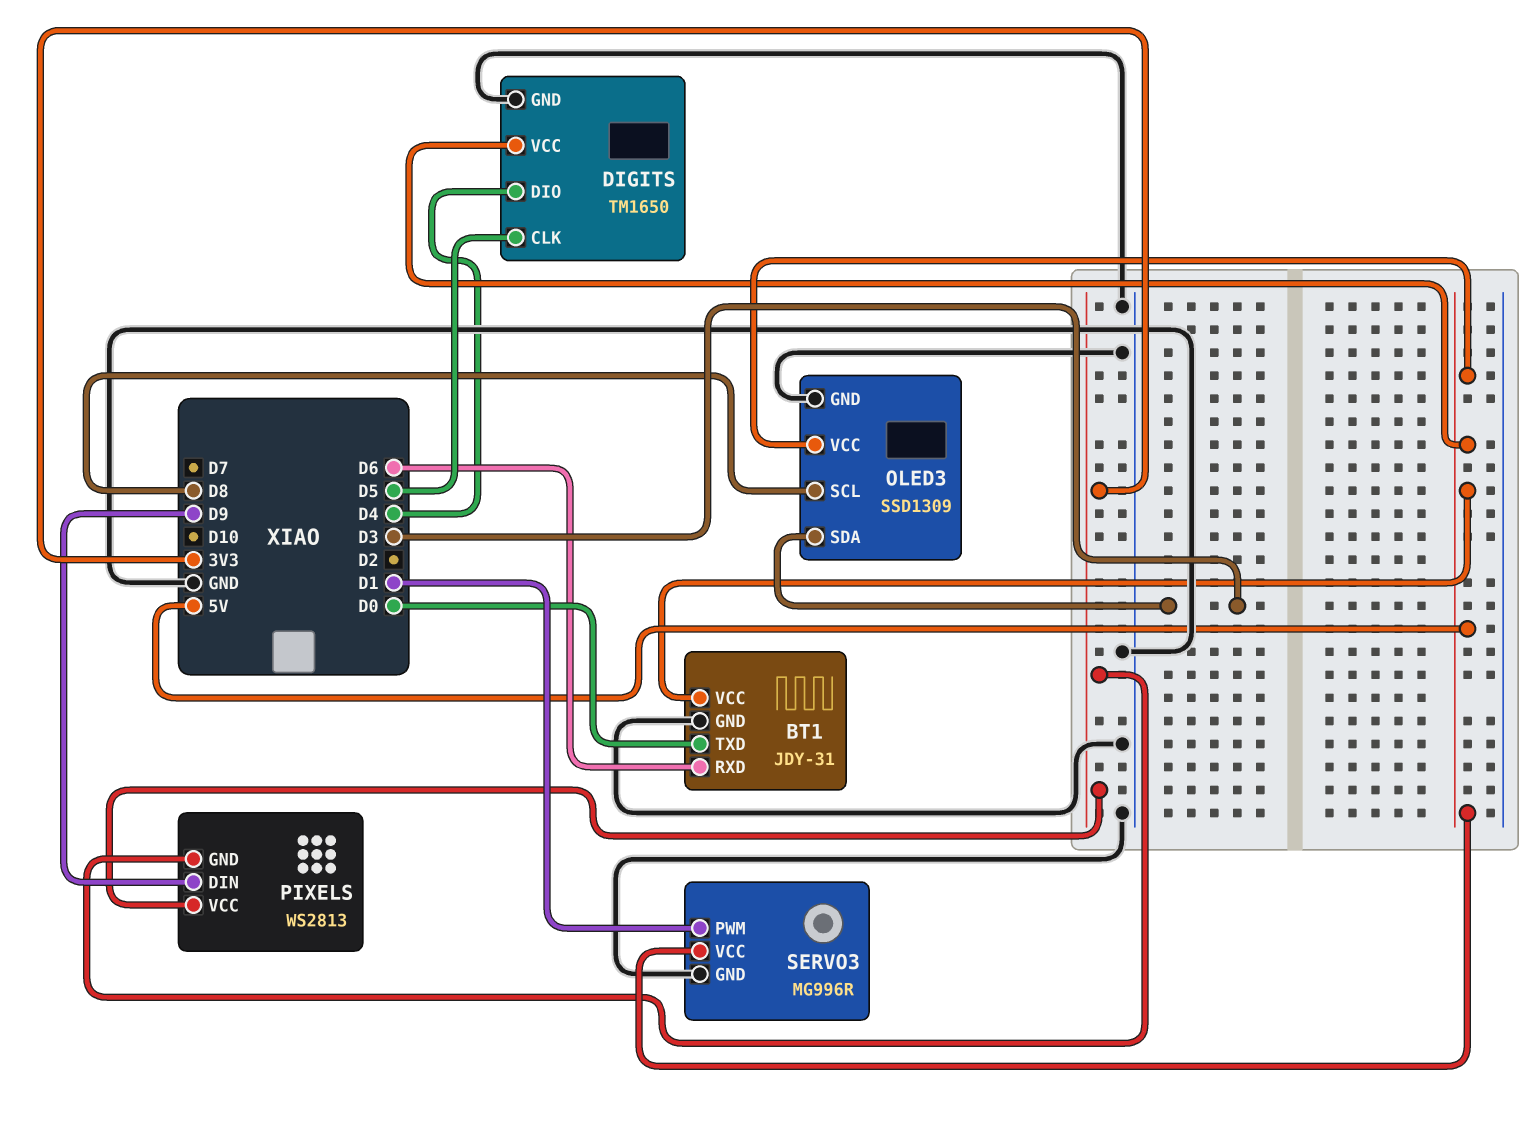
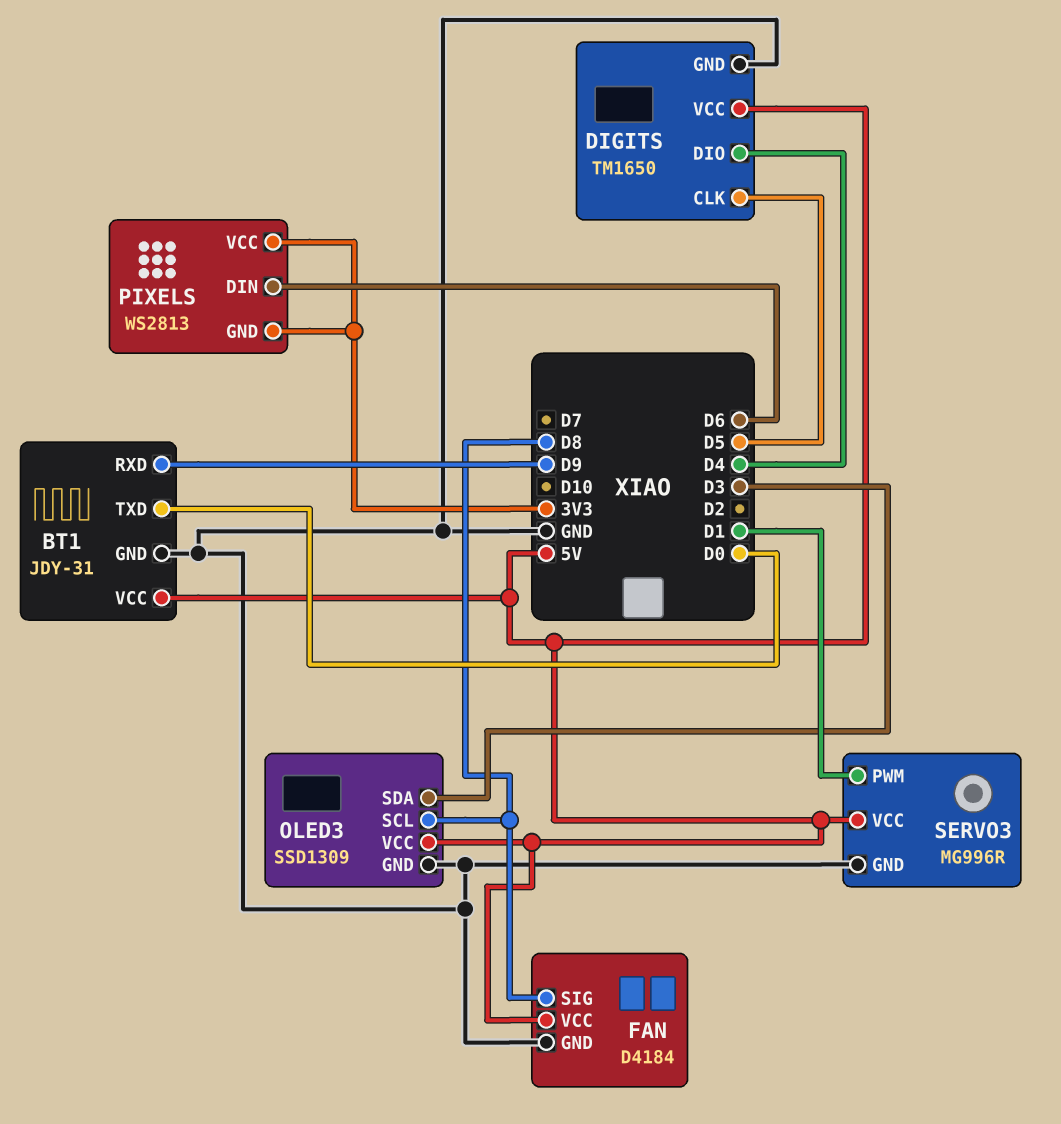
BT1 pin RXD: D6 -> D9
FAN: none -> D4184
FAN pin GND: none -> GND
FAN pin SIG: none -> D8
FAN pin VCC: none -> 5V
PIXELS pin DIN: D9 -> D6

